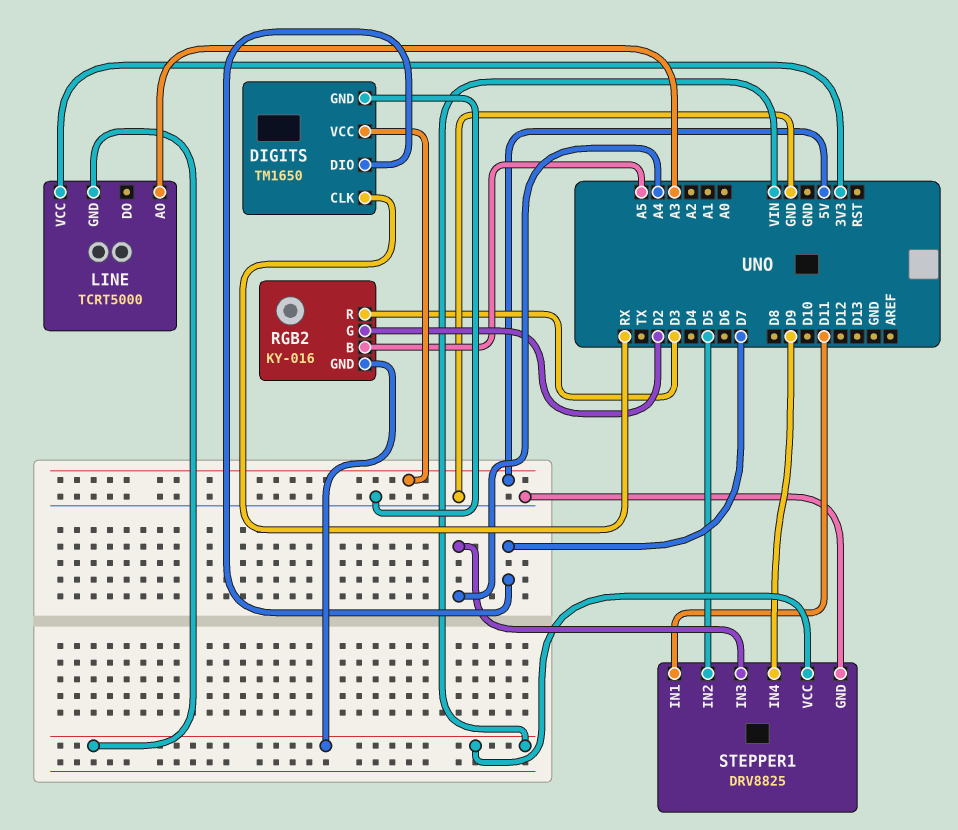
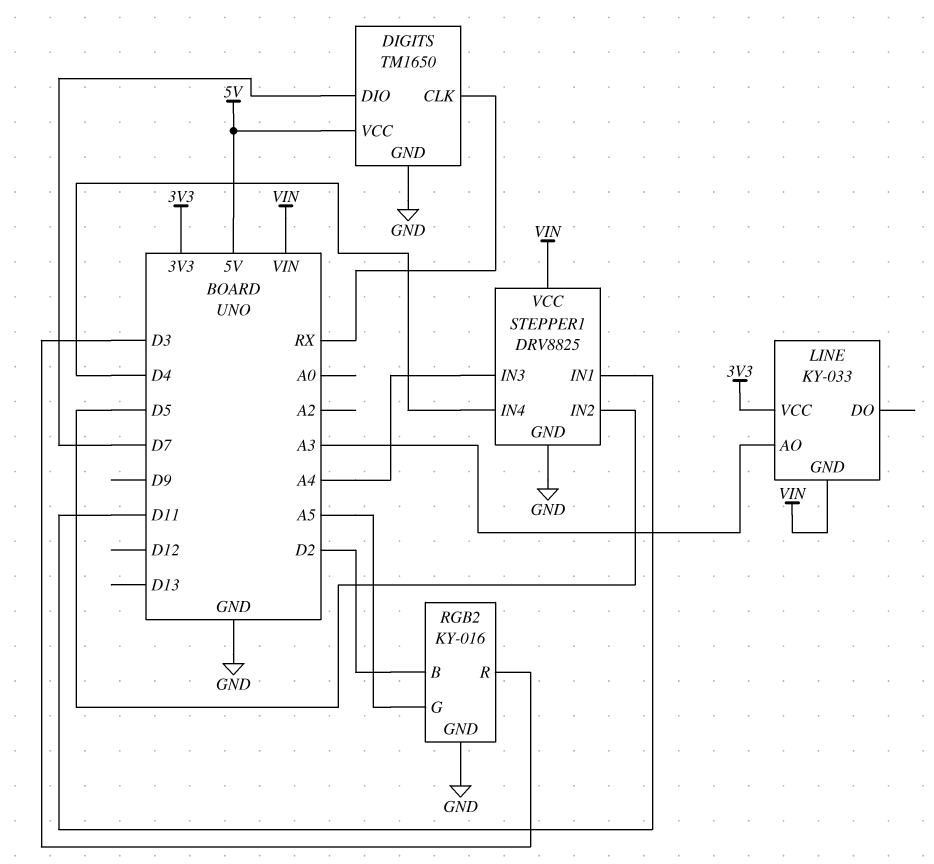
LINE: TCRT5000 -> KY-033
RGB2 pin B: A5 -> D2
RGB2 pin G: D2 -> A5
RGB2 pin GND: VIN -> GND
STEPPER1 pin IN4: D9 -> D4

